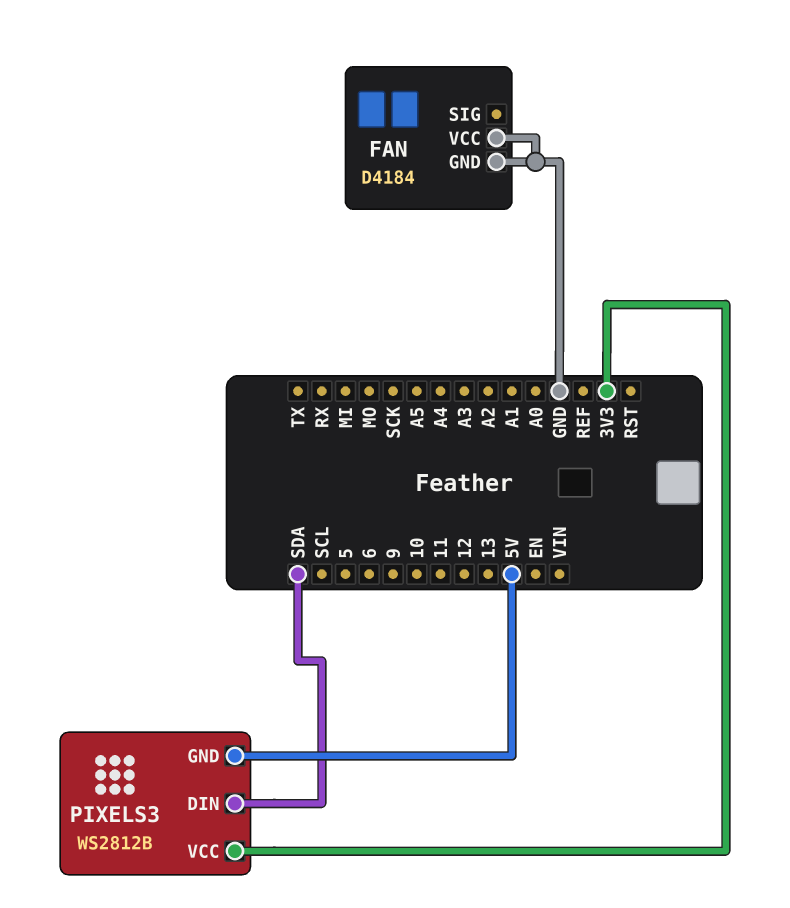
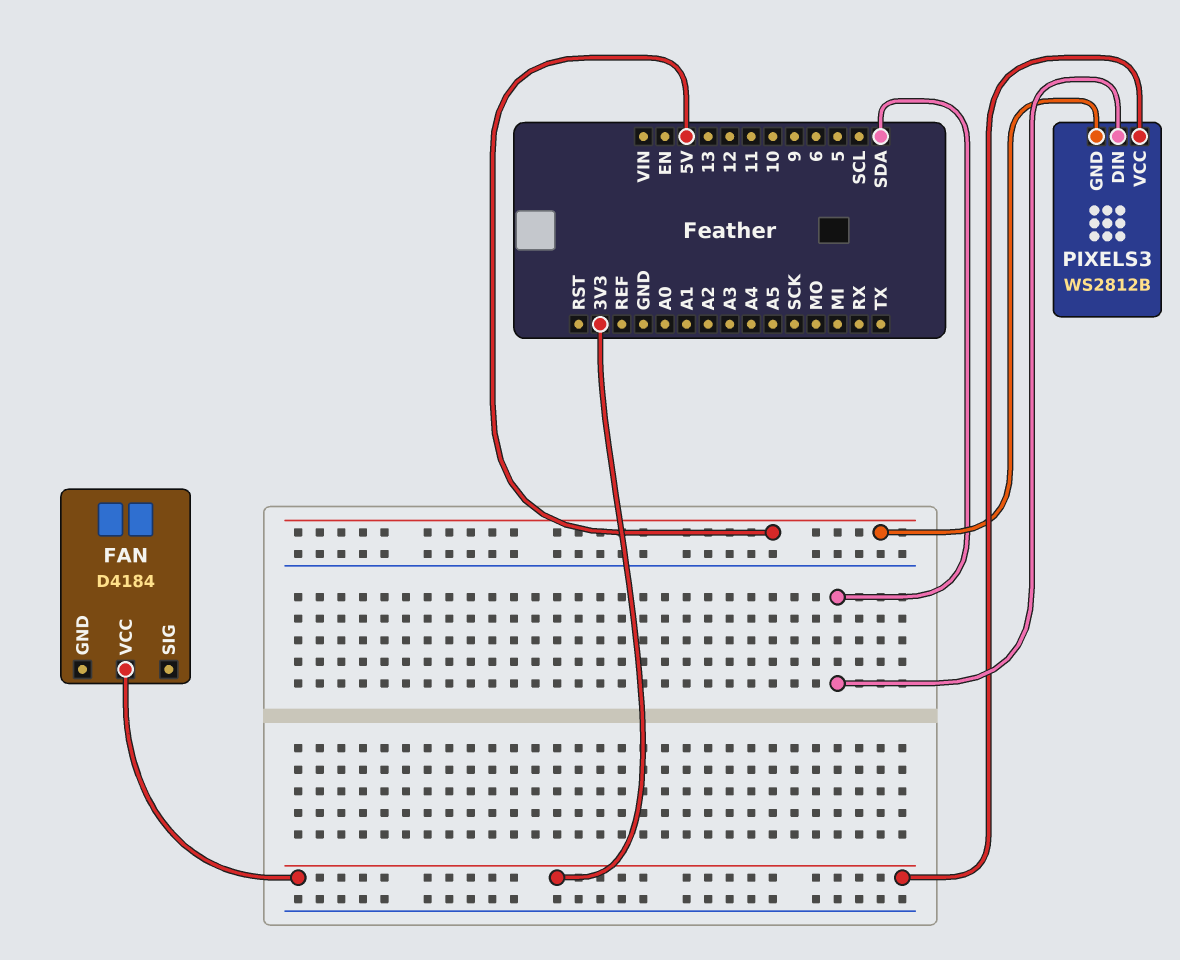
FAN pin GND: GND -> none
FAN pin VCC: GND -> 3V3

